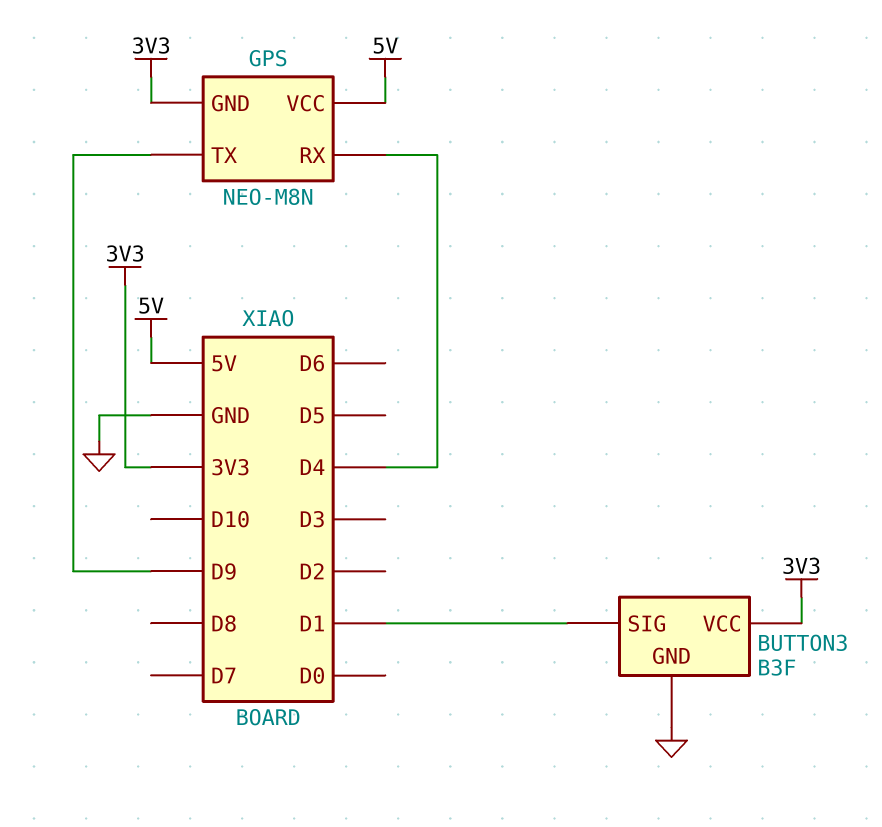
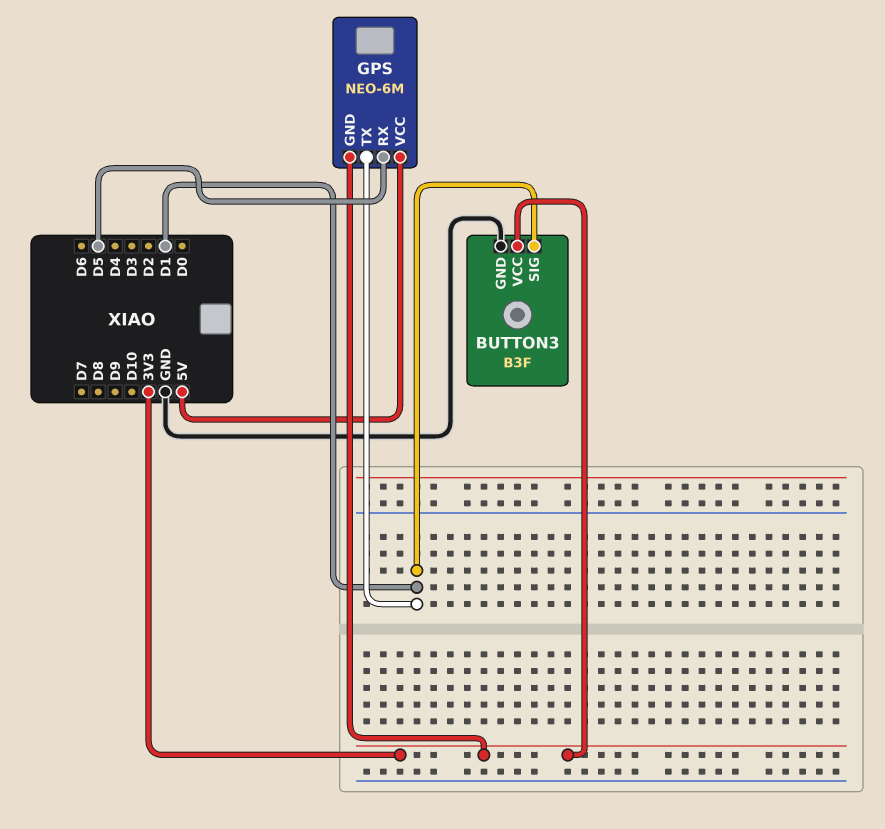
GPS: NEO-M8N -> NEO-6M
GPS pin RX: D4 -> D5
GPS pin TX: D9 -> D1

